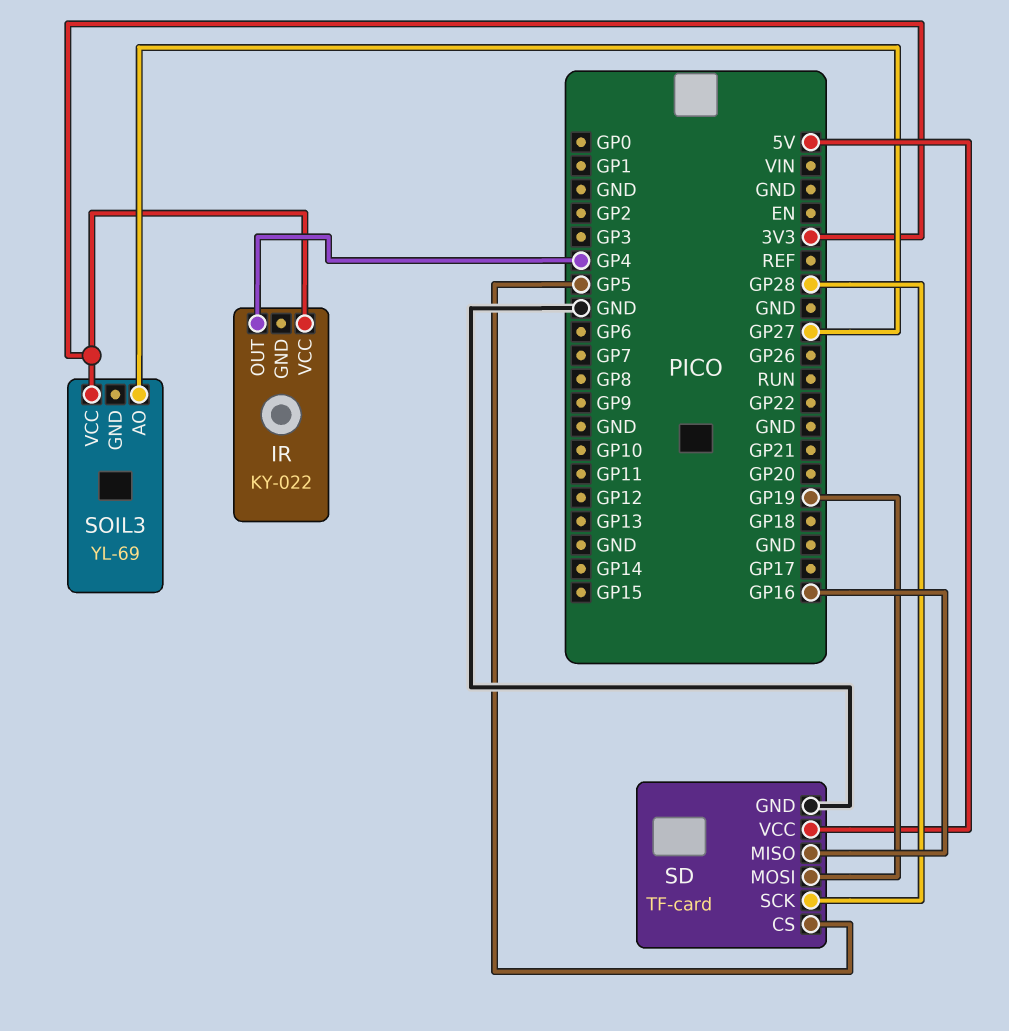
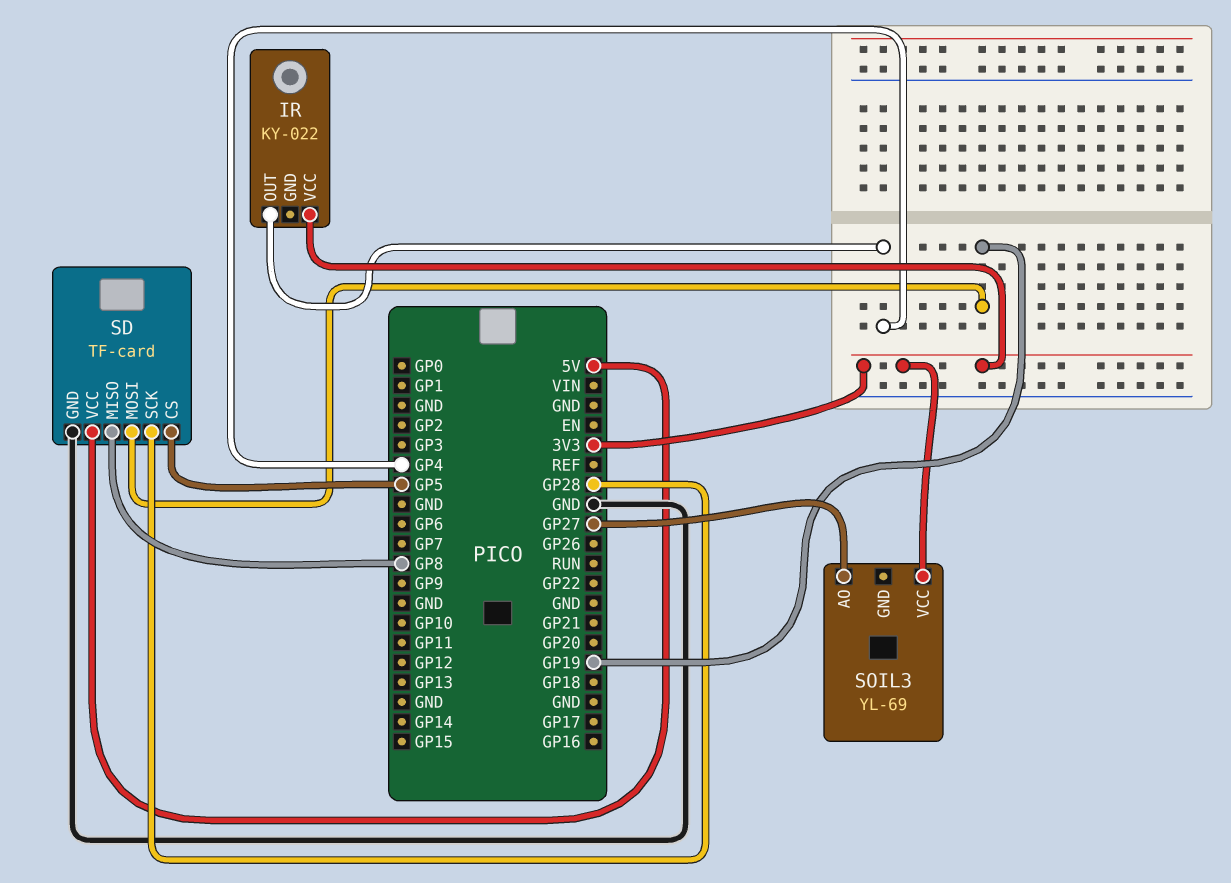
SD pin MISO: GP16 -> GP8

